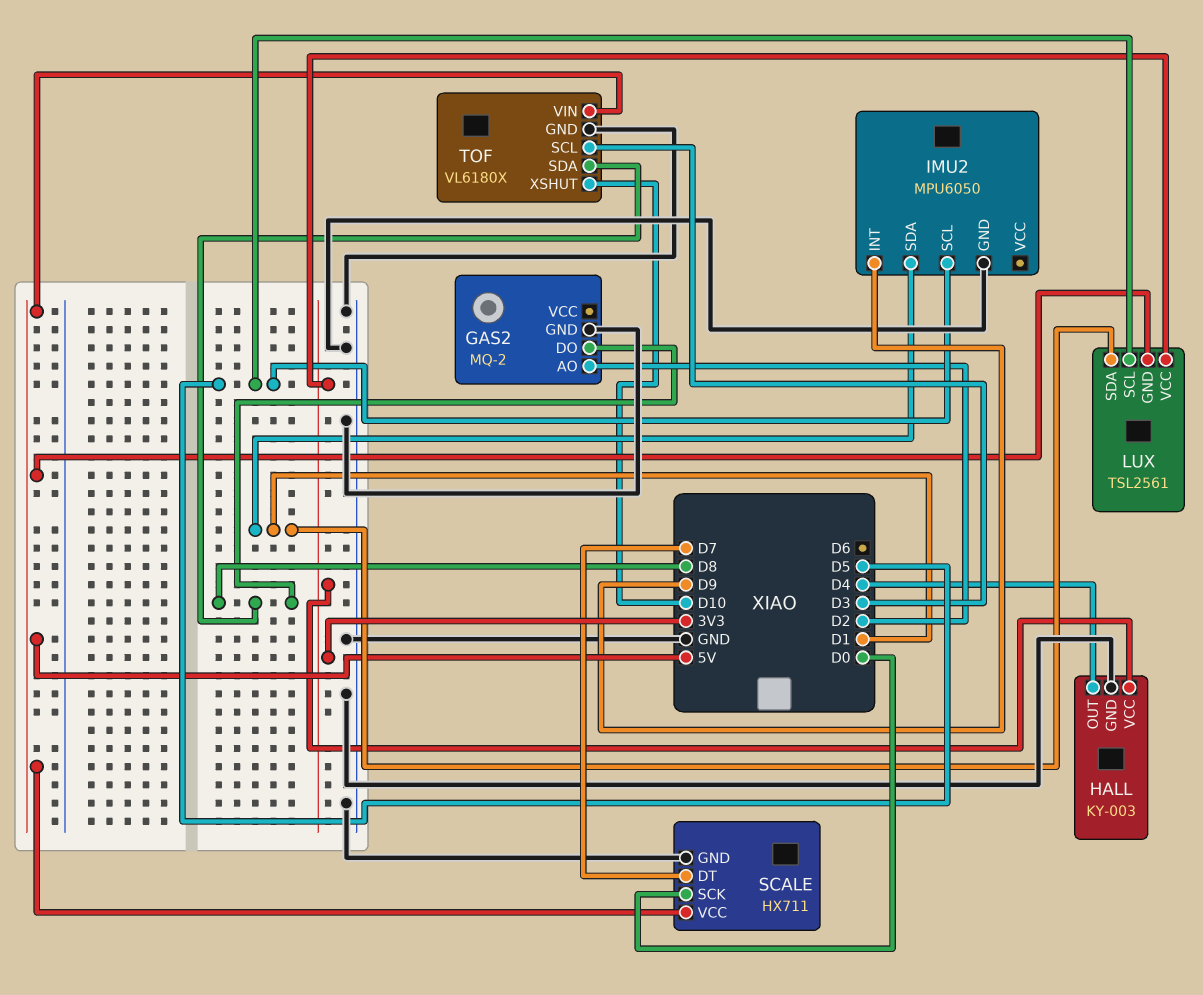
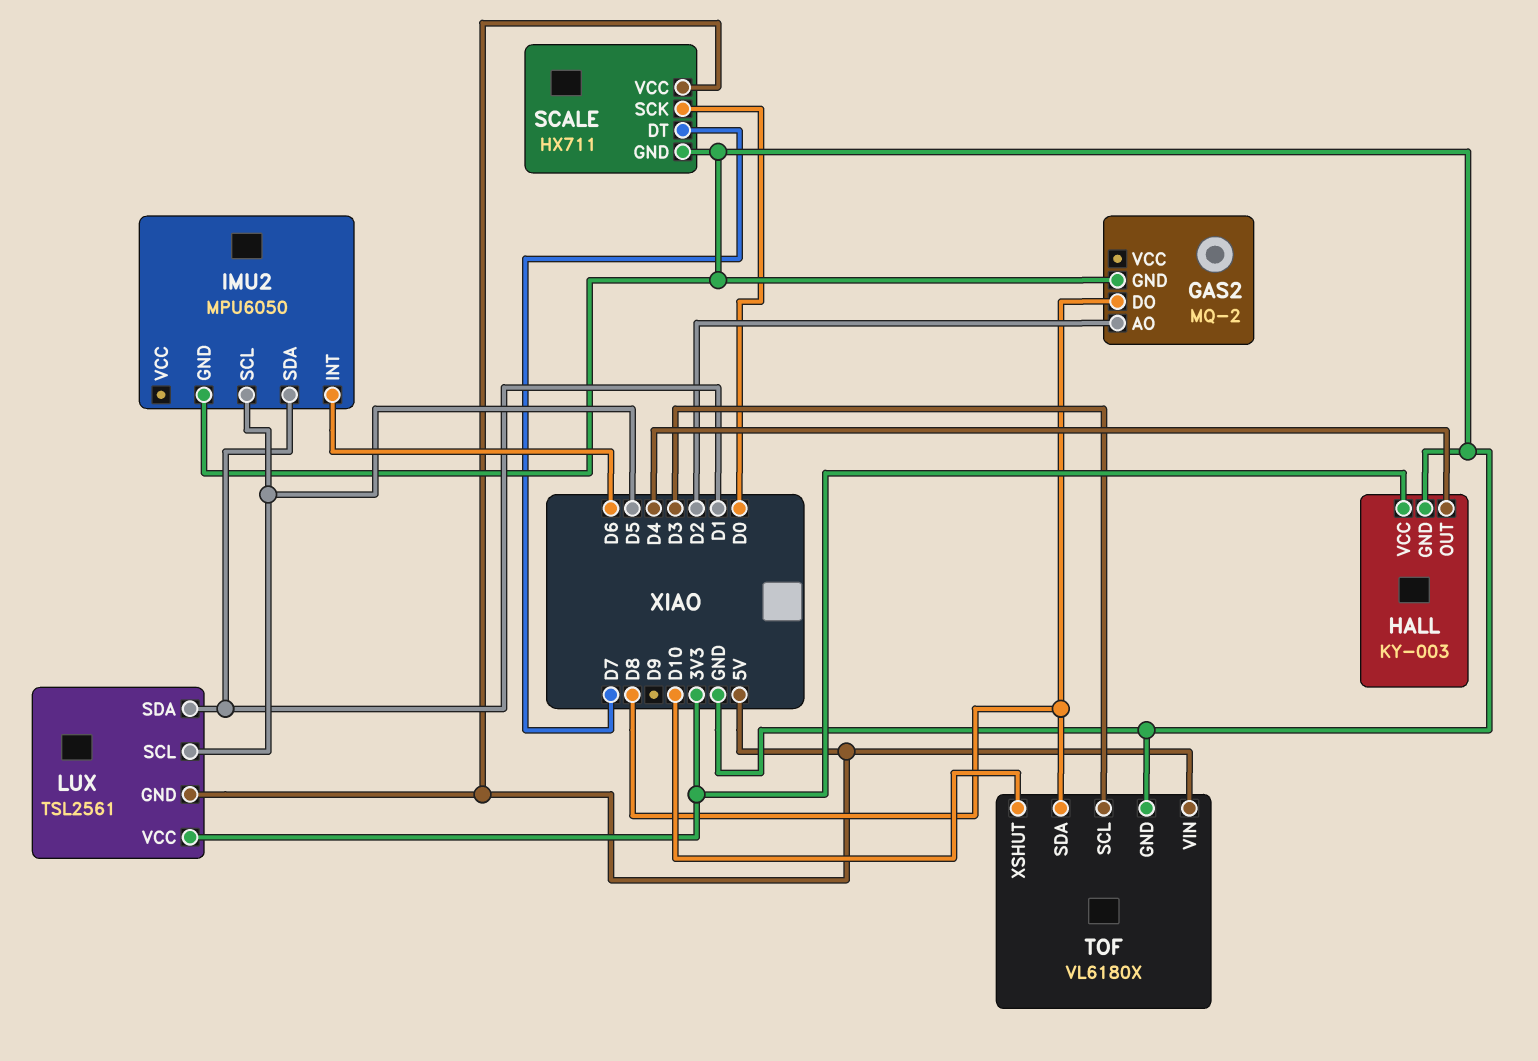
IMU2 pin INT: D9 -> D6

